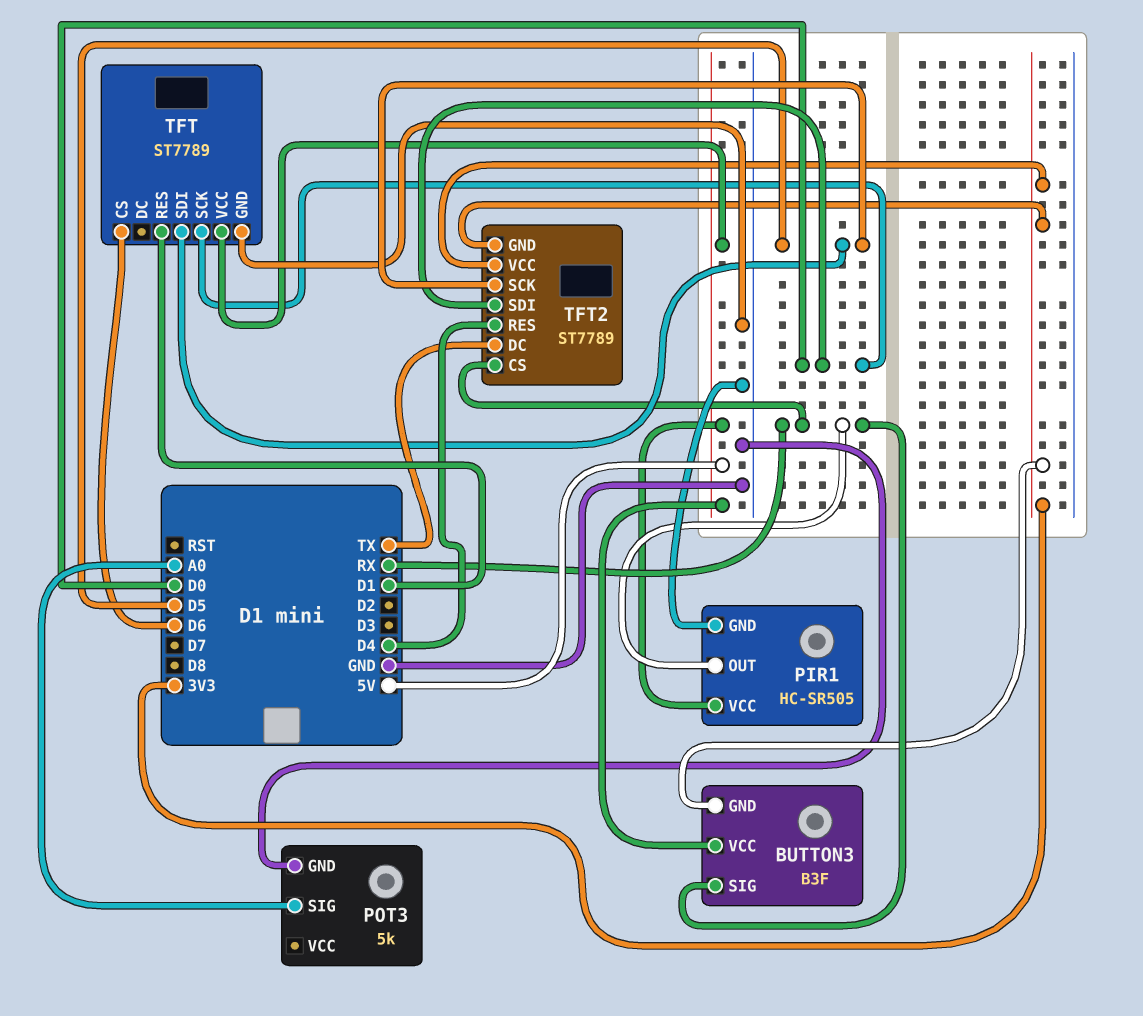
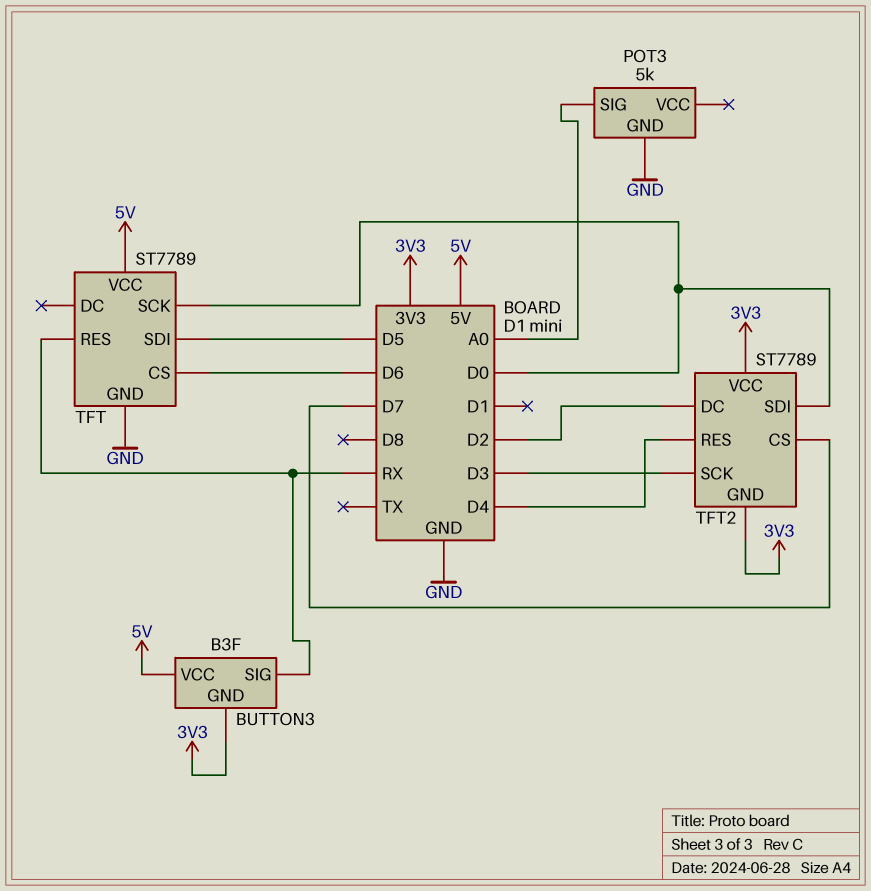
PIR1: HC-SR505 -> none
PIR1 pin GND: GND -> none
PIR1 pin OUT: RX -> none
PIR1 pin VCC: 5V -> none
TFT pin RES: D1 -> RX
TFT2 pin CS: RX -> D7
TFT2 pin DC: TX -> D2
TFT2 pin SCK: D5 -> D3

